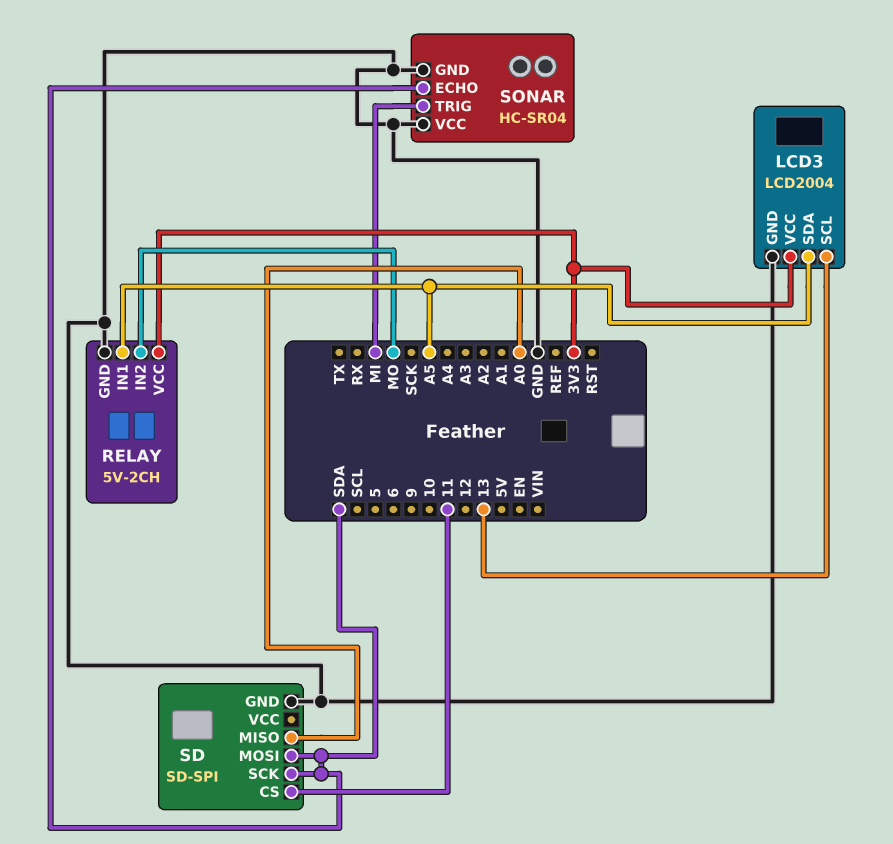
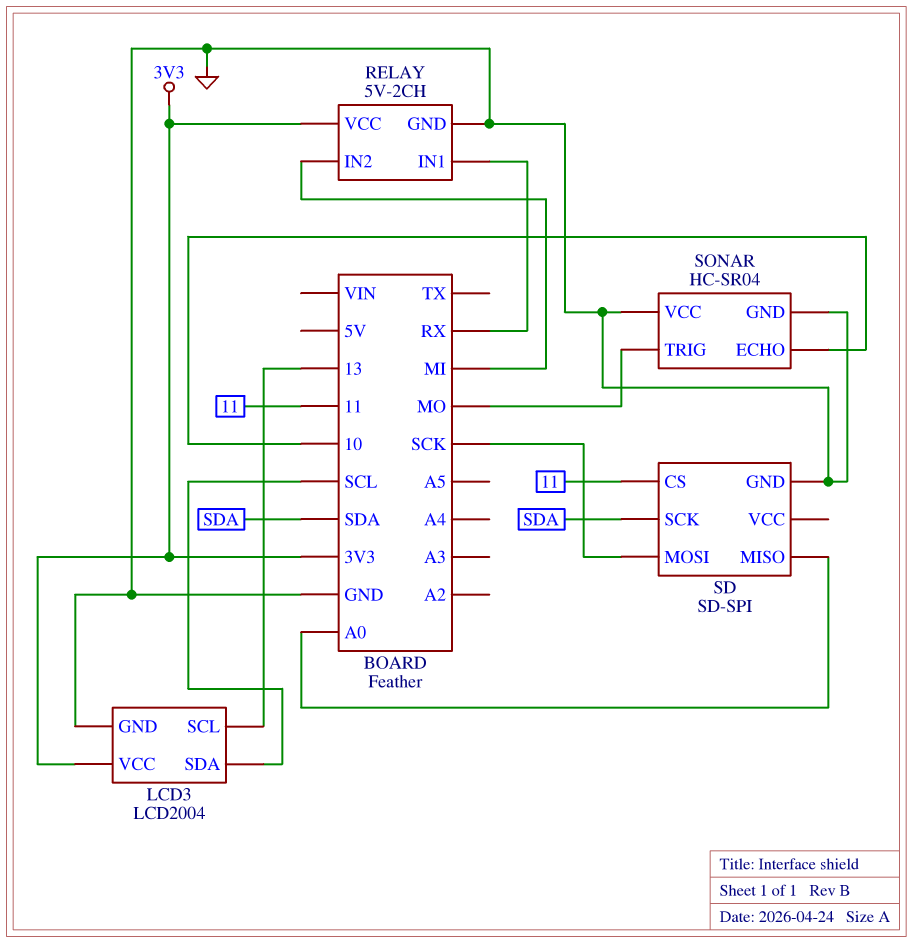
LCD3 pin SDA: A5 -> SCL
RELAY pin IN1: A5 -> RX
RELAY pin IN2: MO -> MI
SD pin MOSI: SDA -> SCK
SONAR pin ECHO: SDA -> 10
SONAR pin TRIG: MI -> MO

